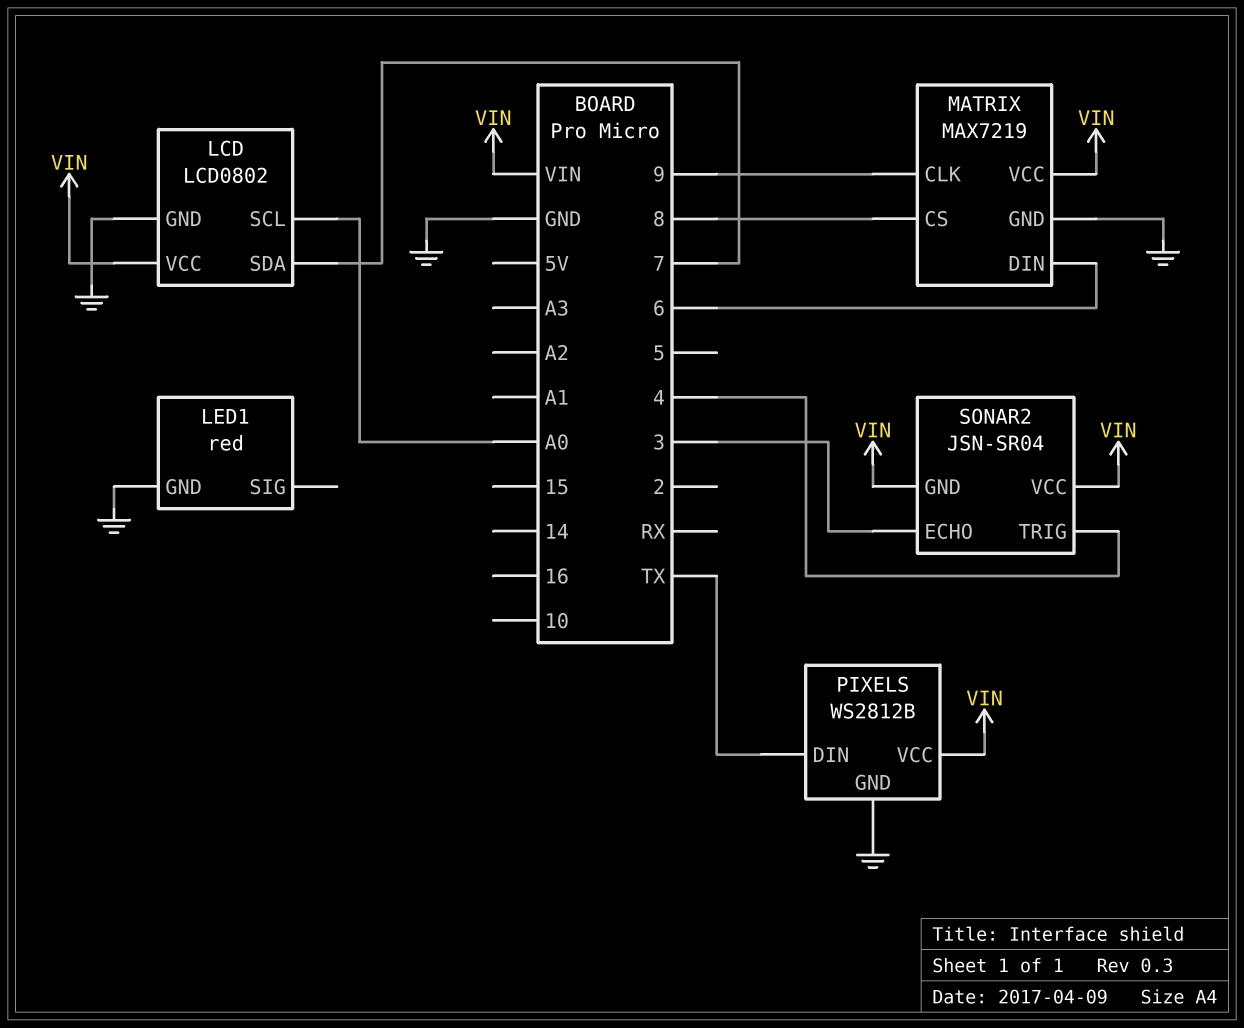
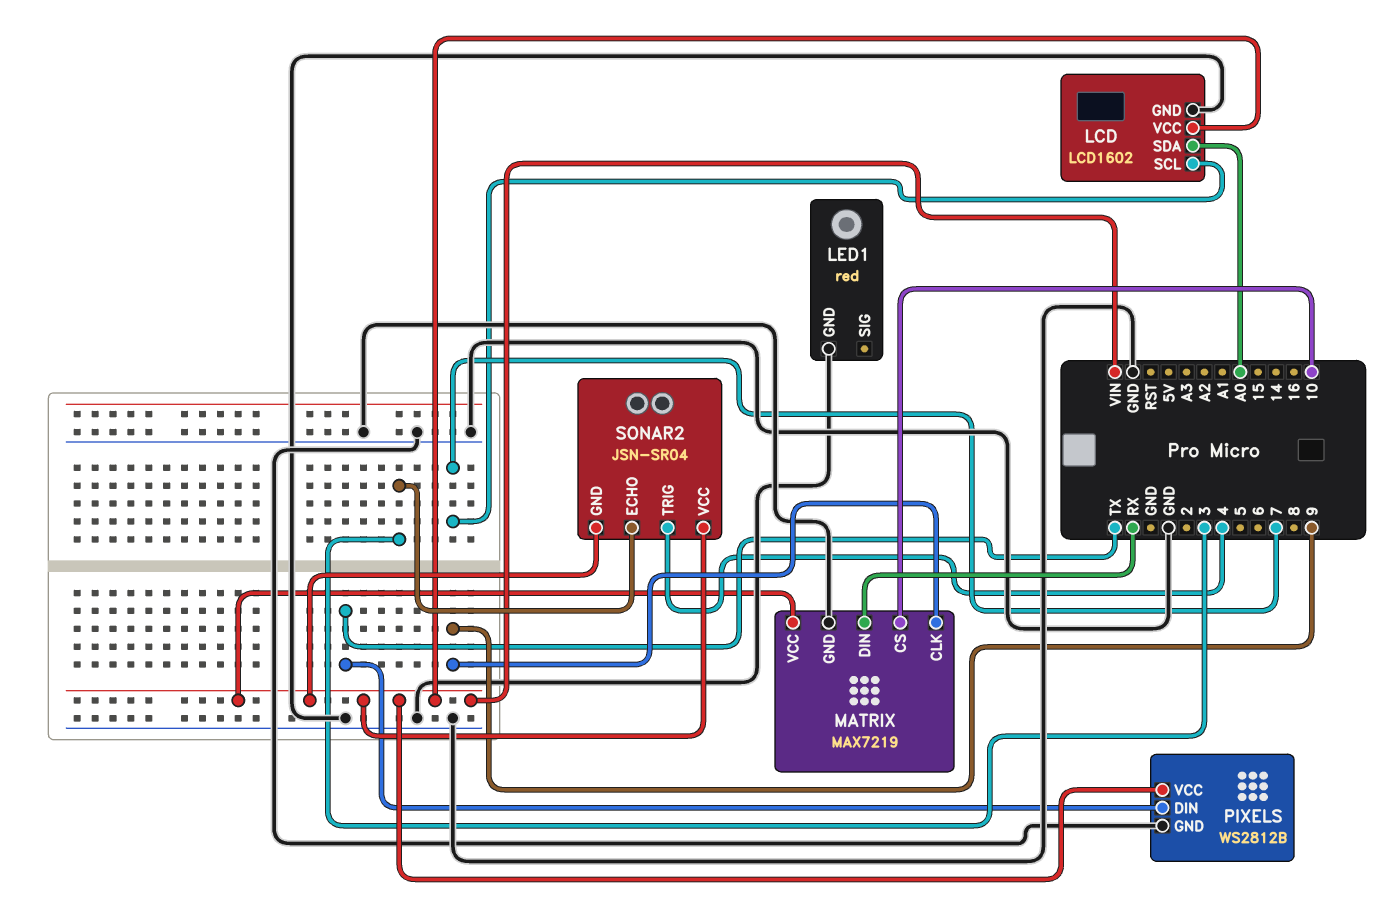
LCD: LCD0802 -> LCD1602
LCD pin SCL: A0 -> 7
LCD pin SDA: 7 -> A0
MATRIX pin CS: 8 -> 10
MATRIX pin DIN: 6 -> RX

